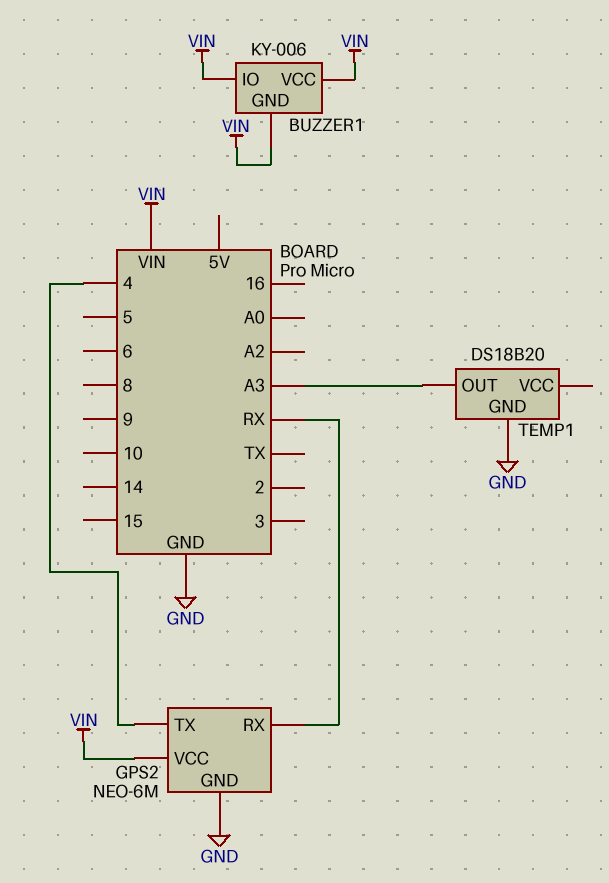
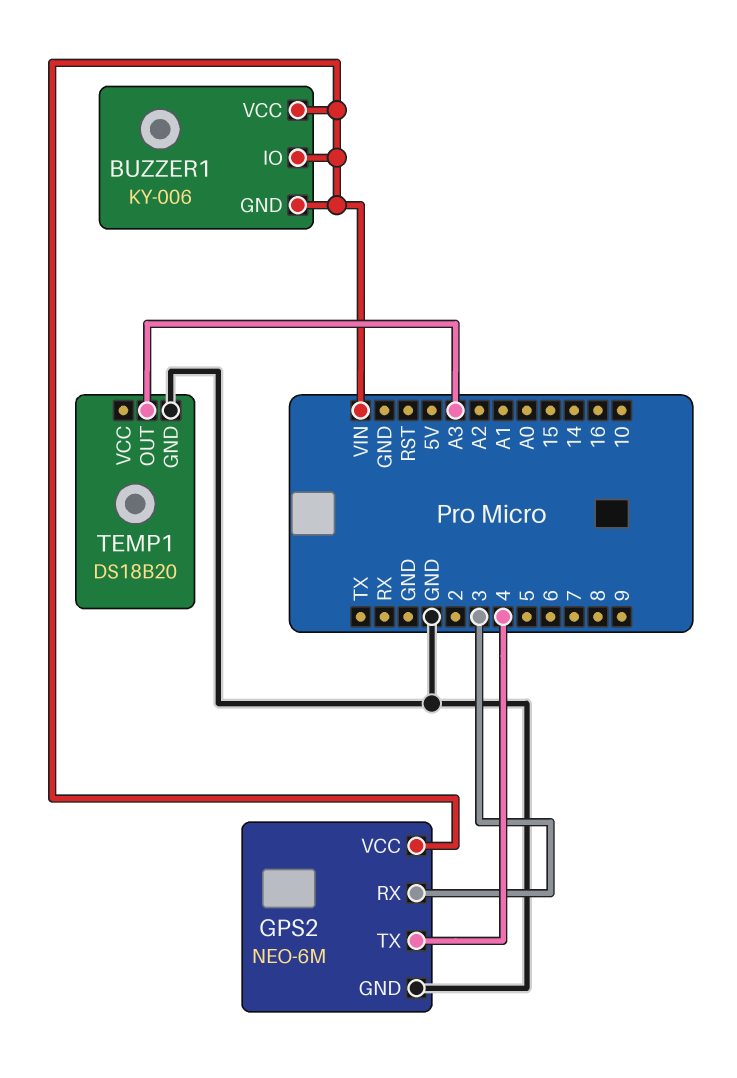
GPS2 pin RX: RX -> 3

